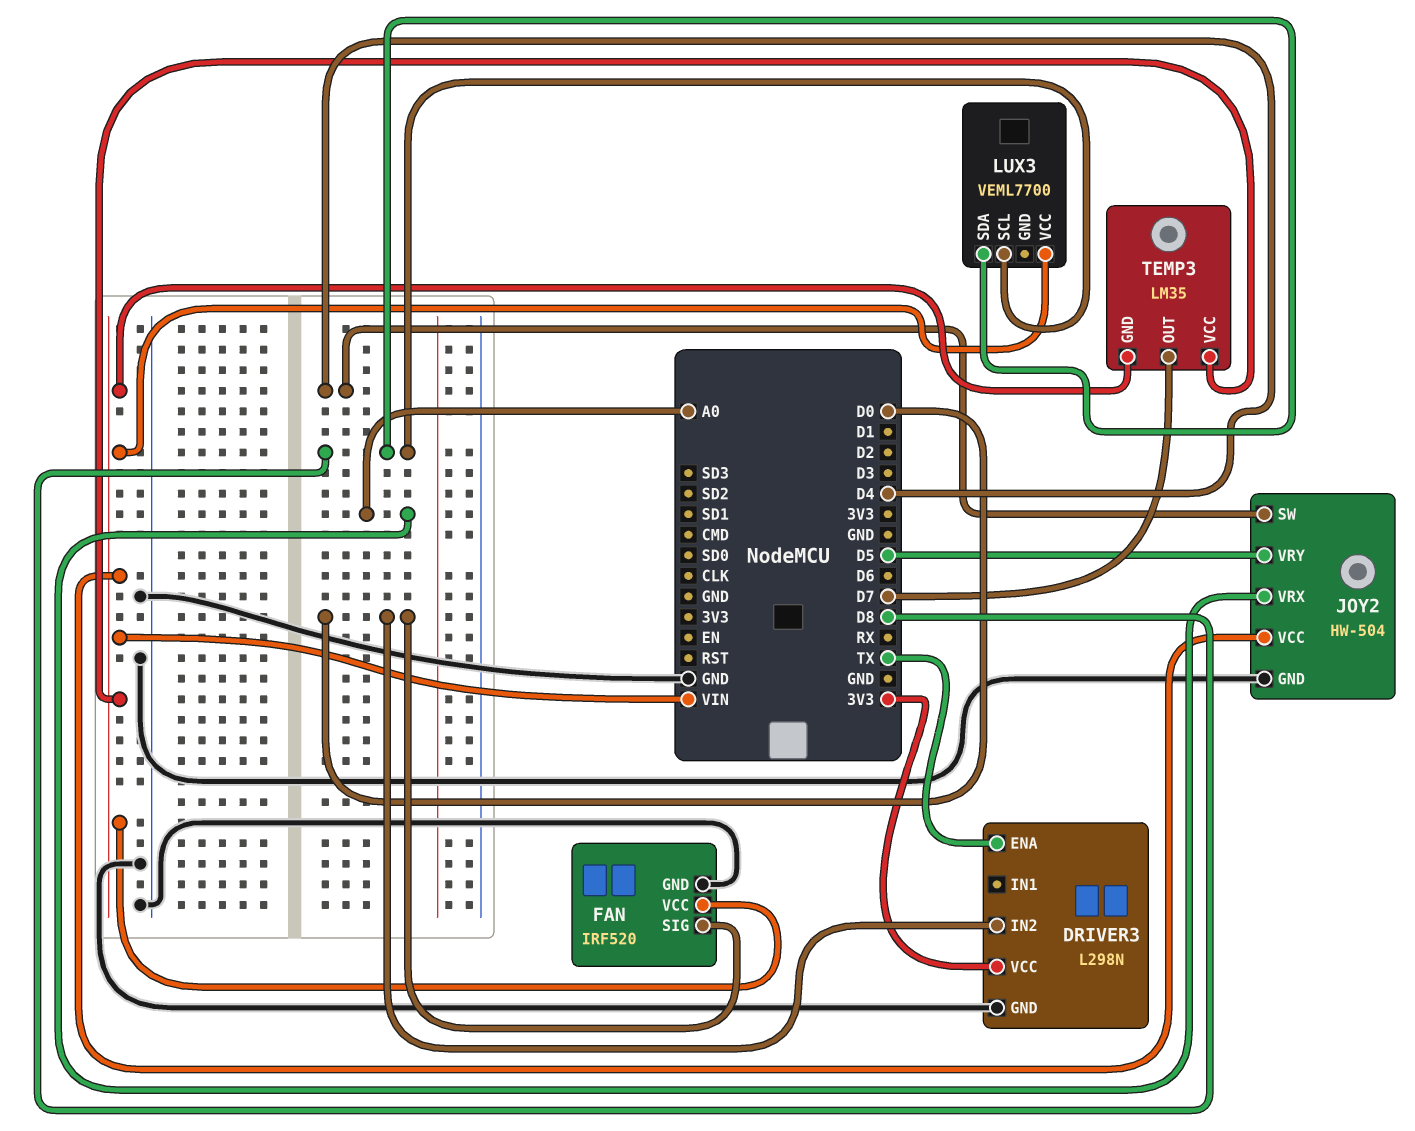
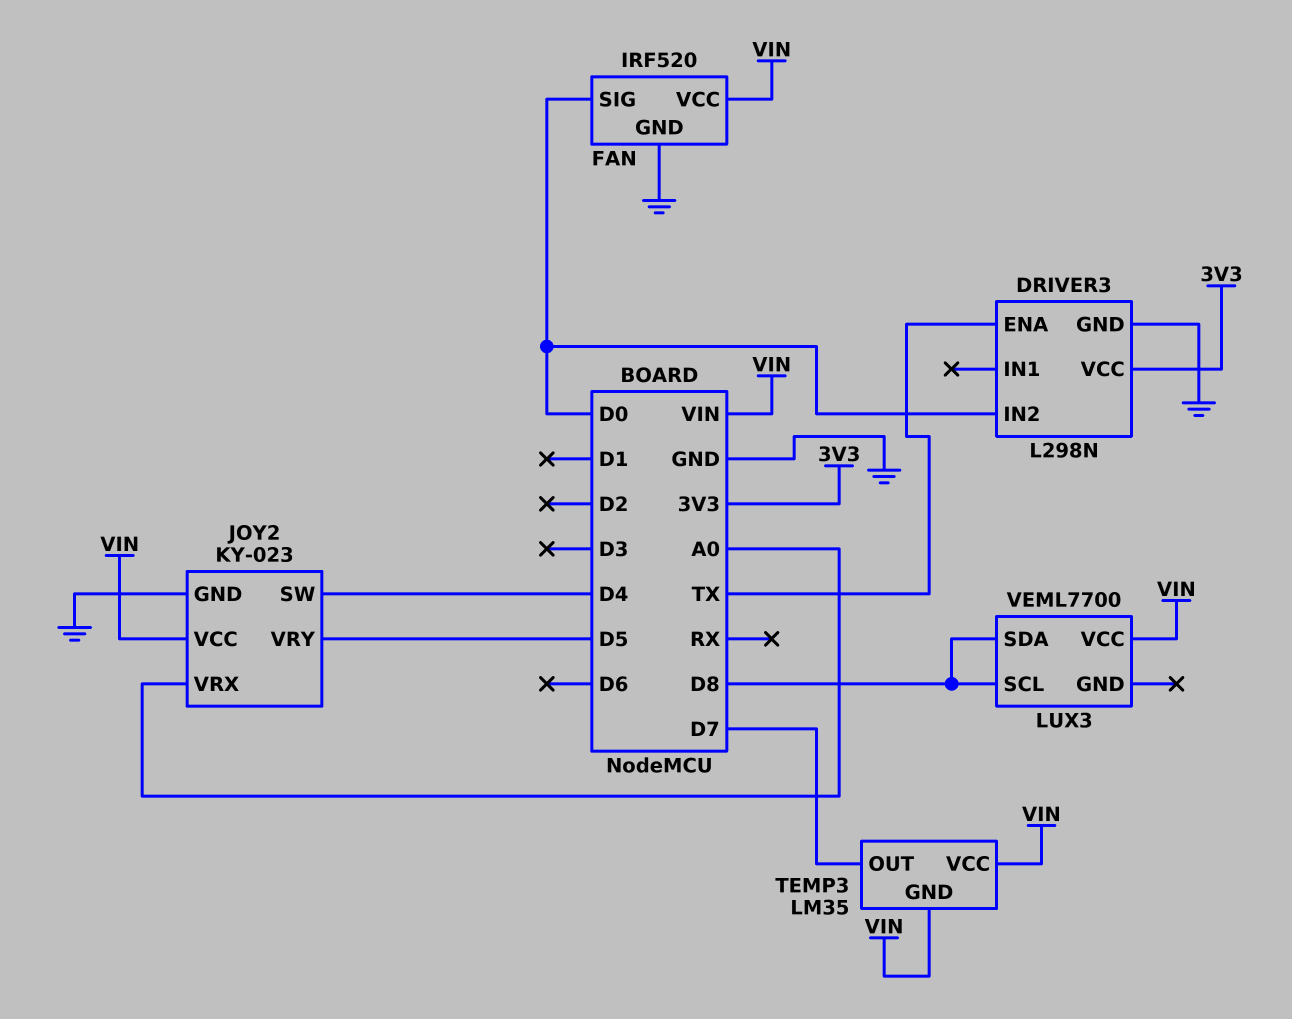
JOY2: HW-504 -> KY-023

